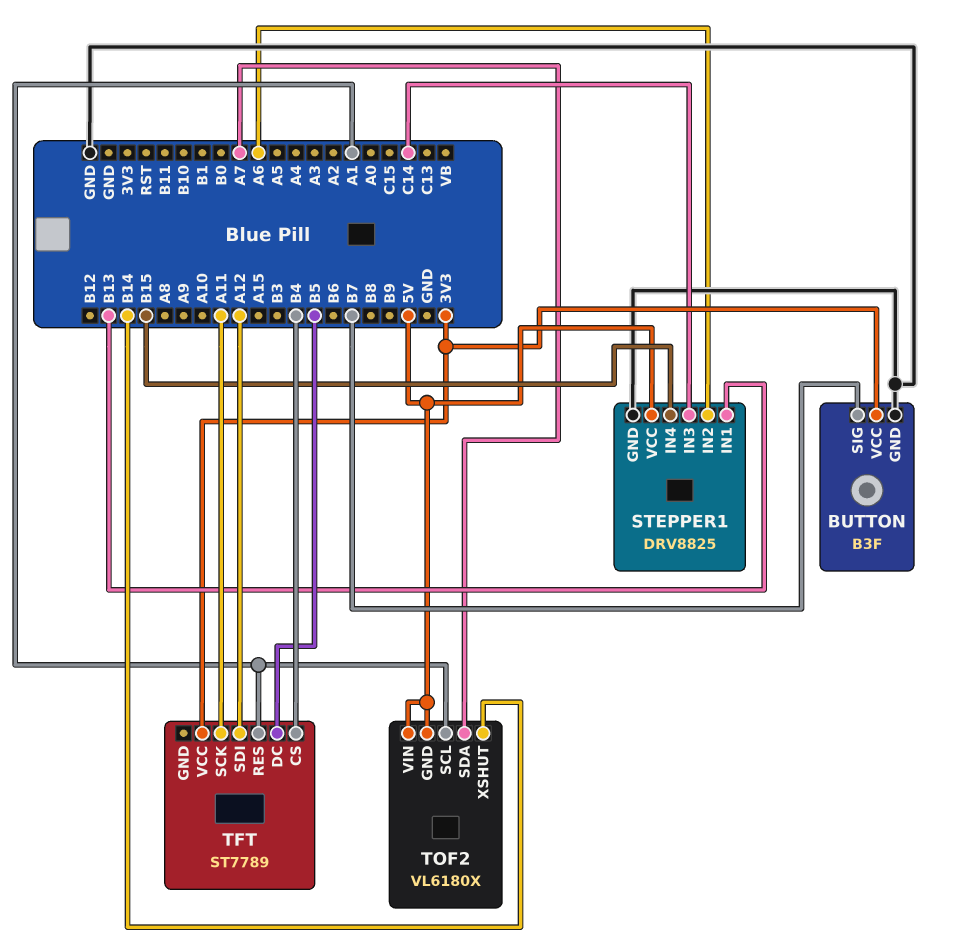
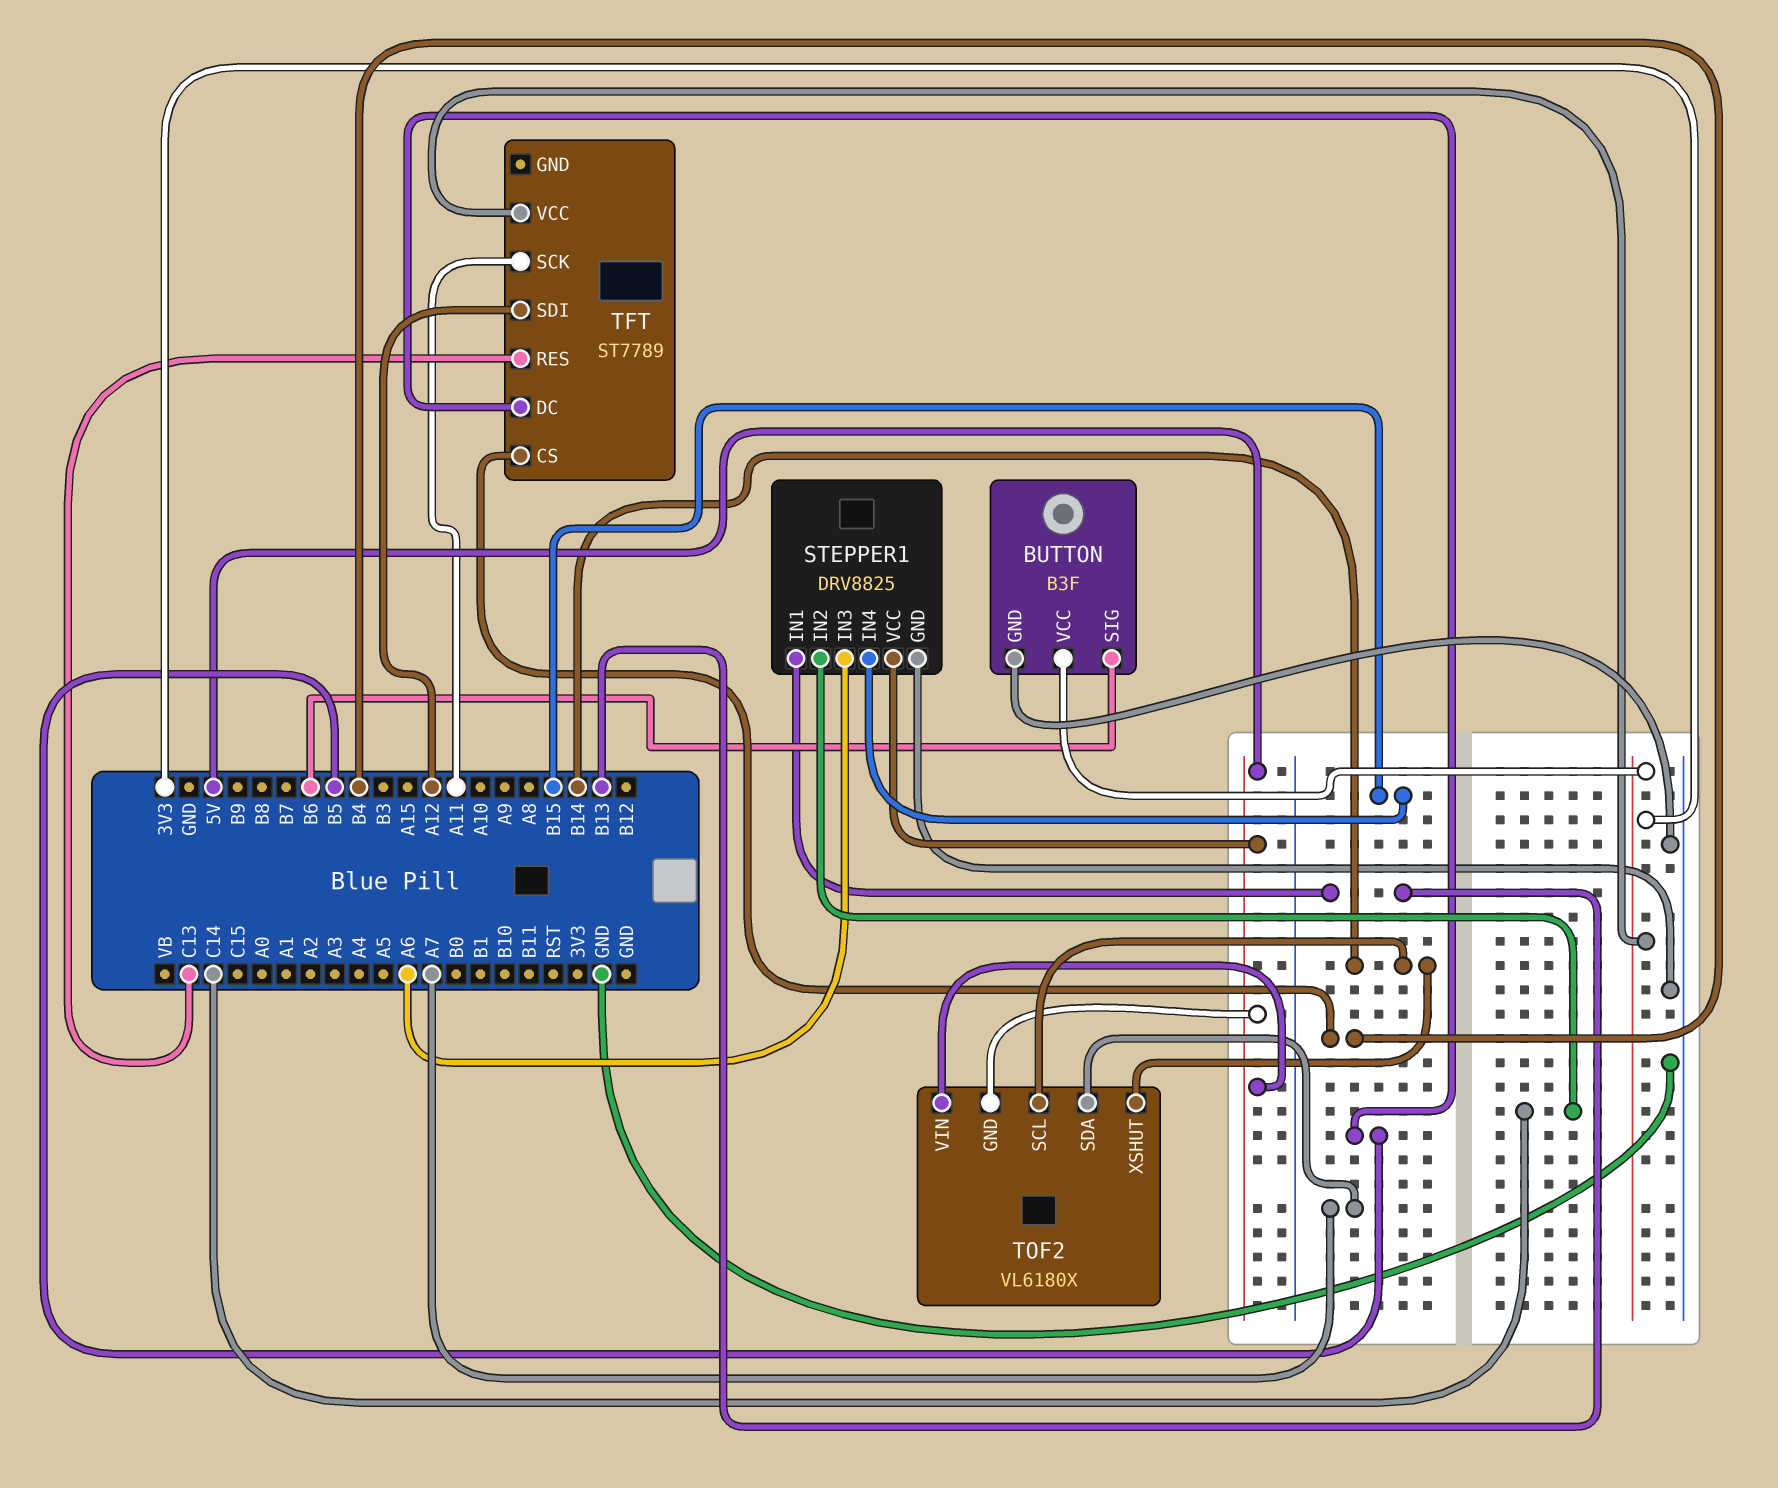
BUTTON pin SIG: B7 -> B6
STEPPER1 pin IN2: A6 -> C14
STEPPER1 pin IN3: C14 -> A6
TFT pin RES: A1 -> C13
TOF2 pin SCL: A1 -> B14

